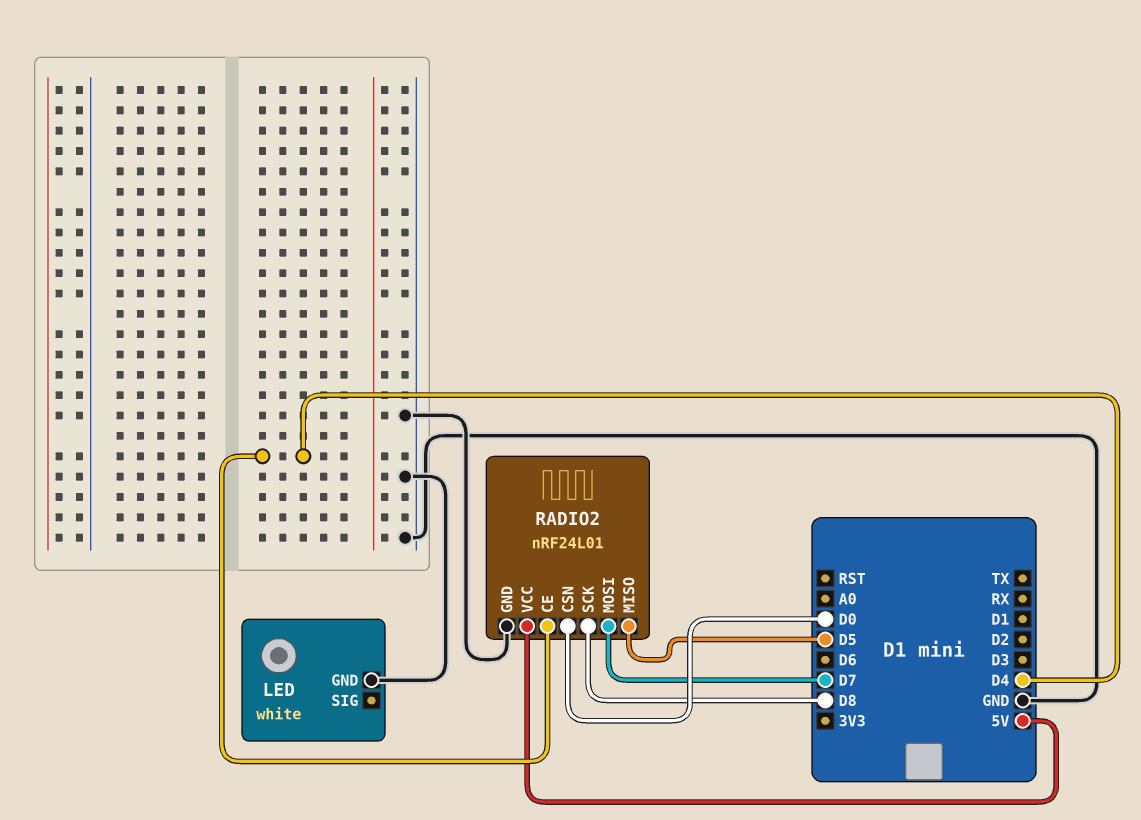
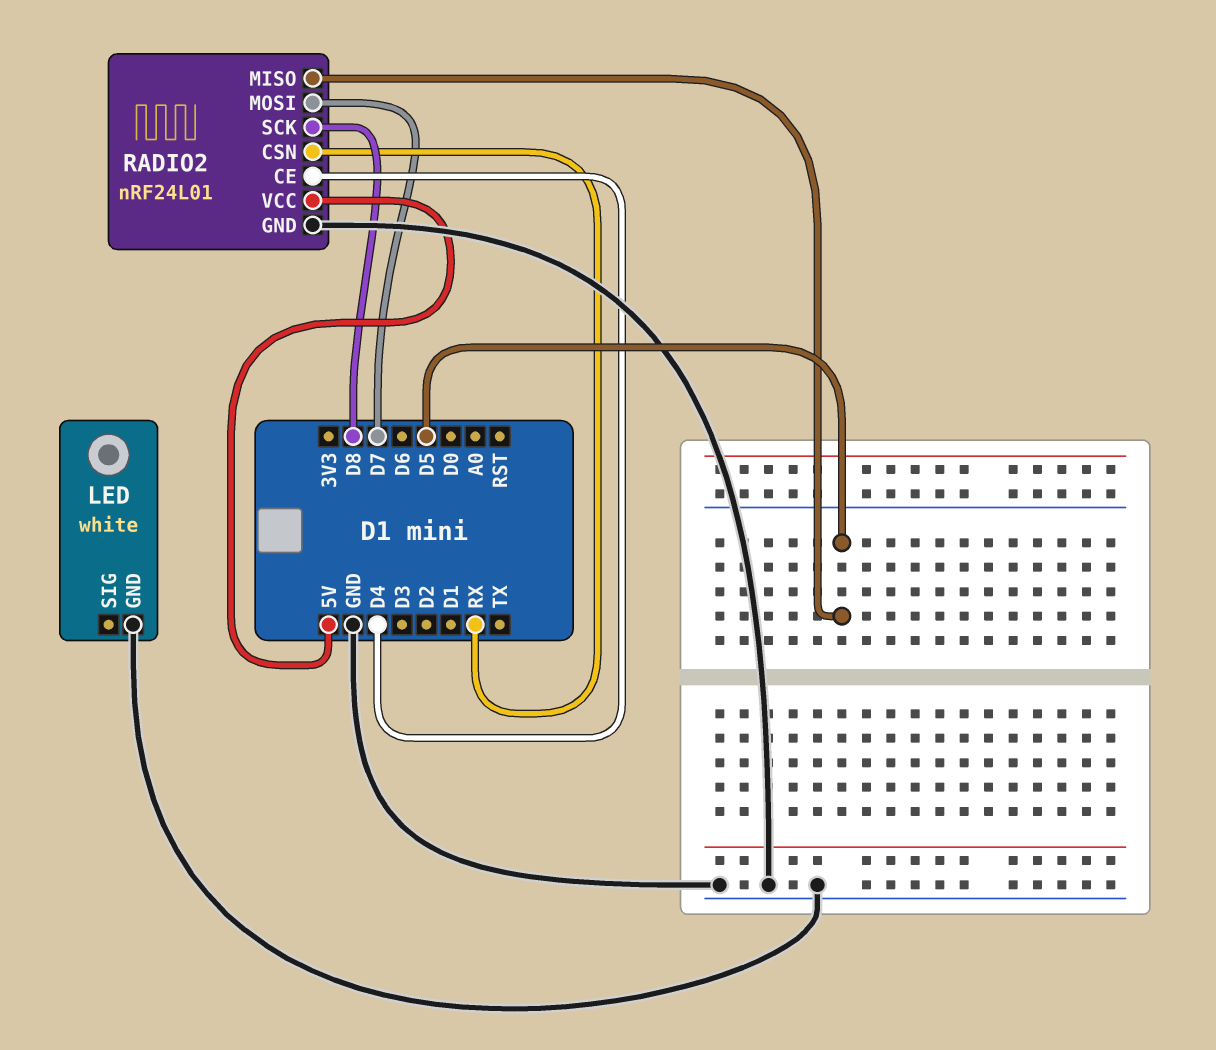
RADIO2 pin CSN: D0 -> RX

